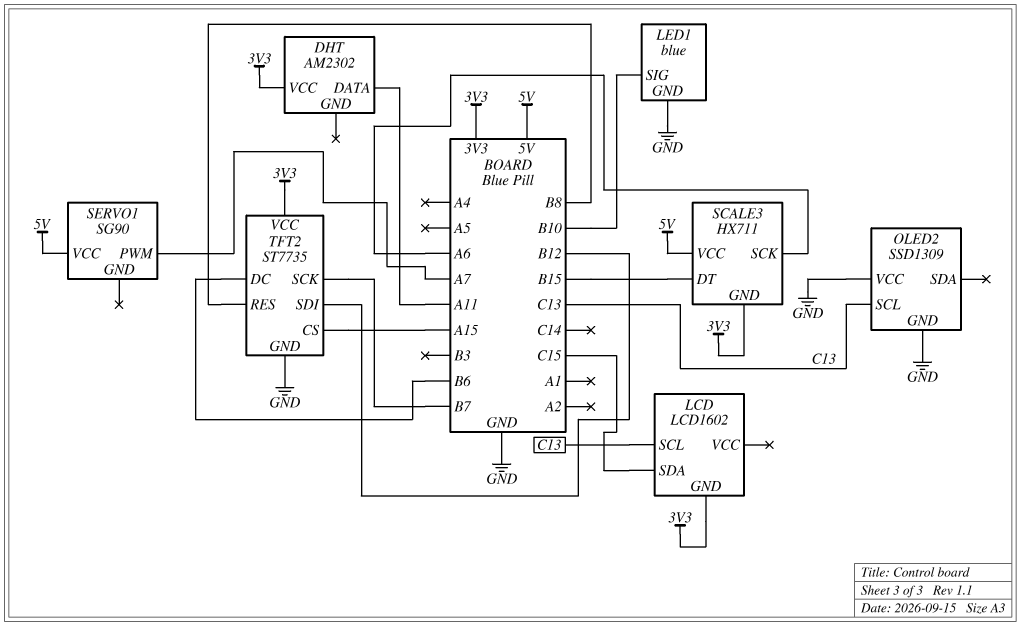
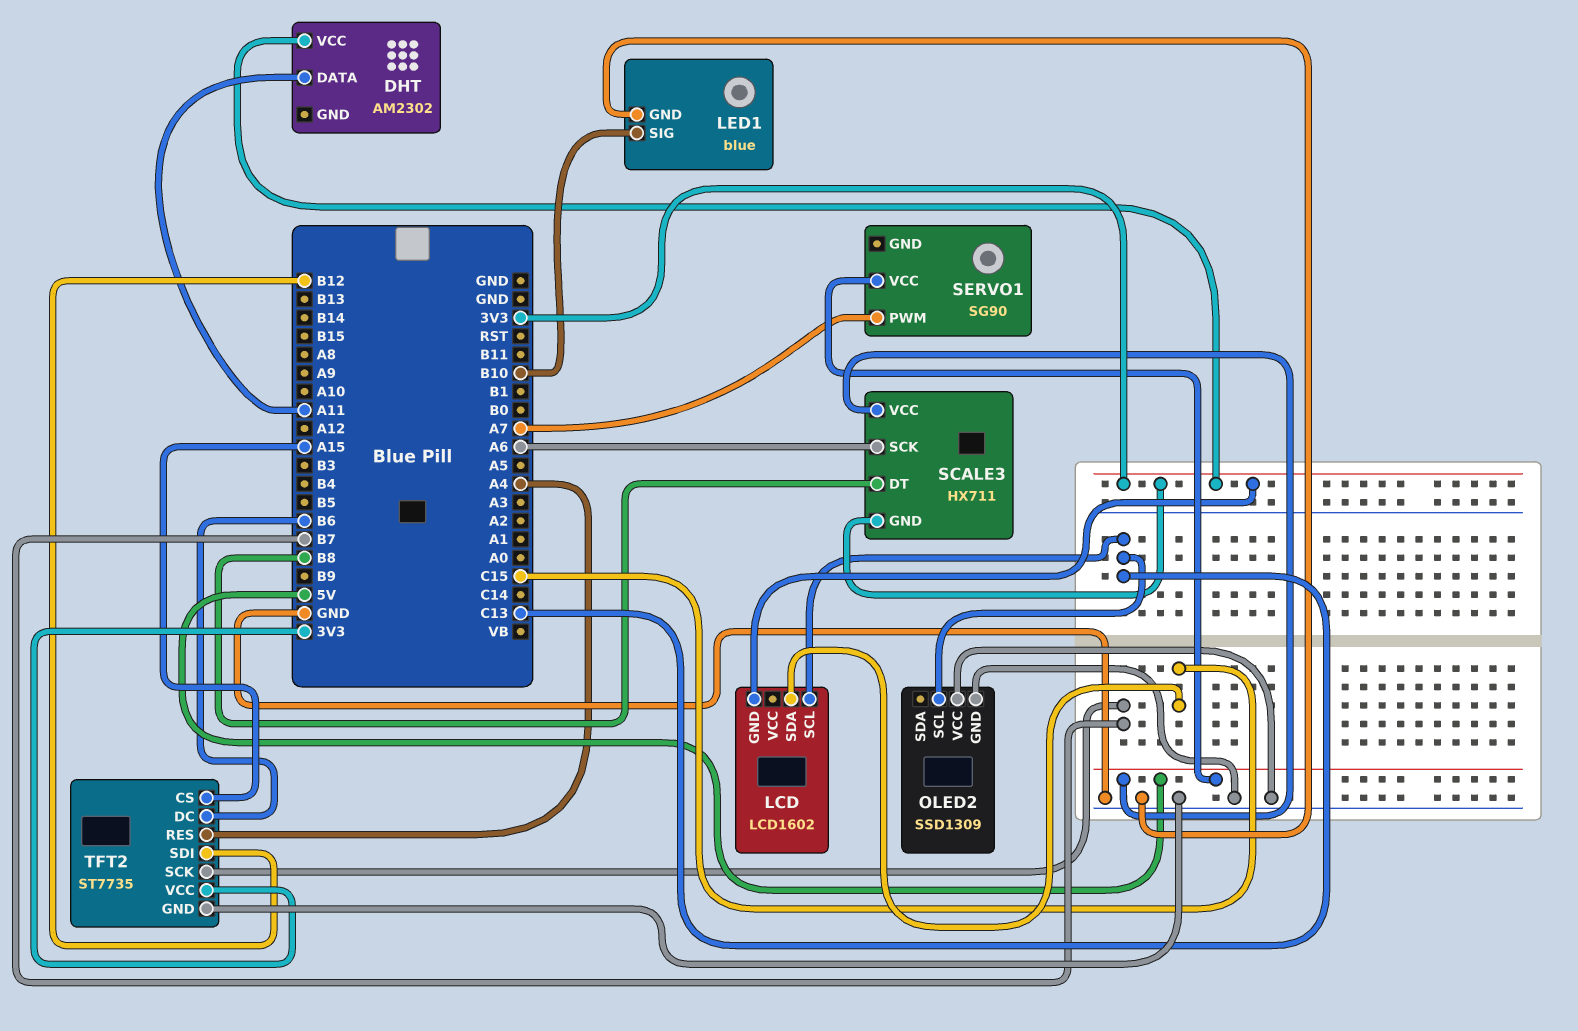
SCALE3 pin DT: B15 -> B8
TFT2 pin RES: B8 -> A4

